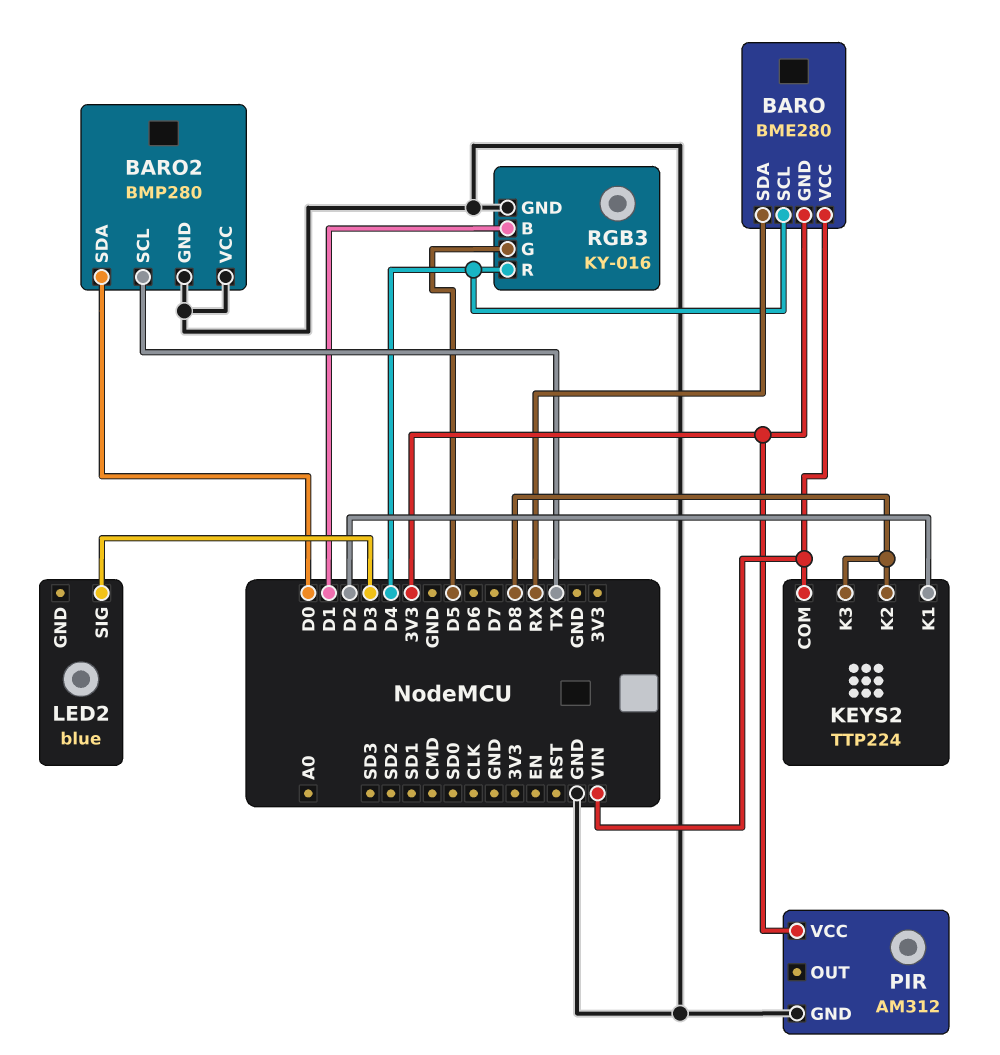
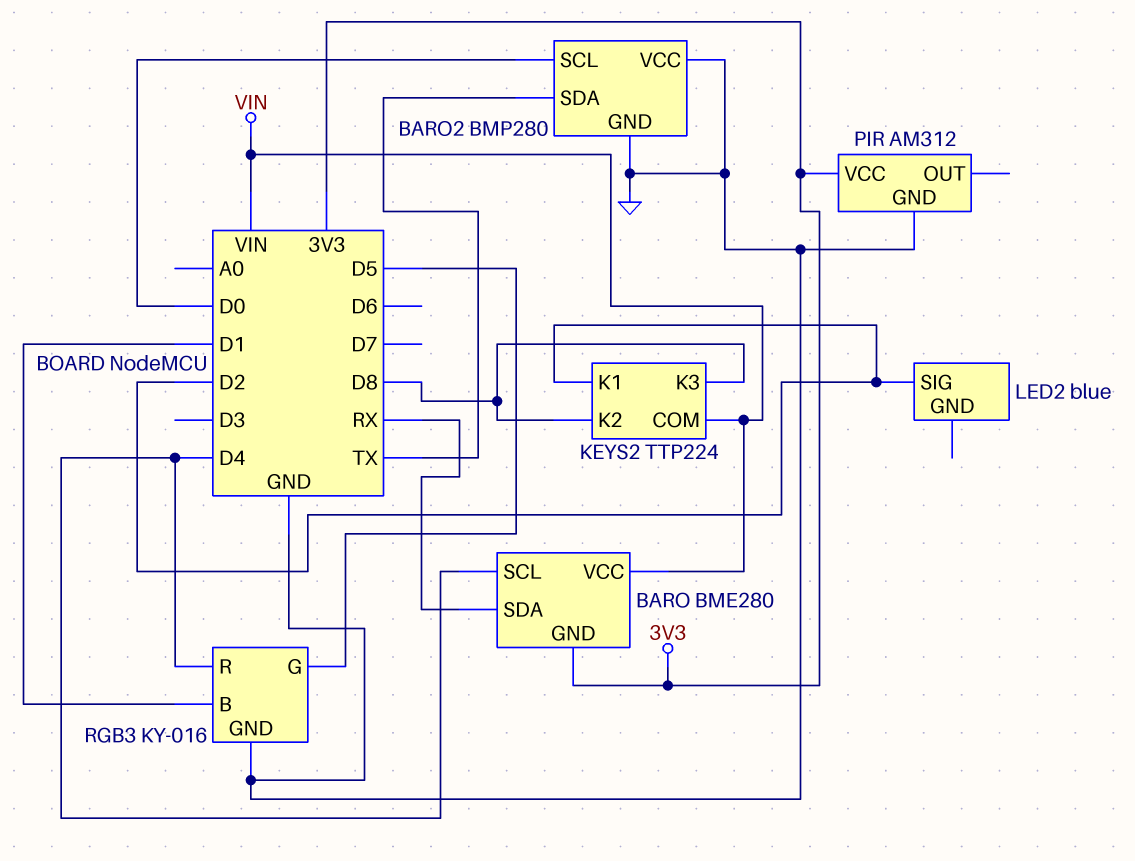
BARO2 pin SCL: TX -> D0
BARO2 pin SDA: D0 -> TX
LED2 pin SIG: D3 -> D2

